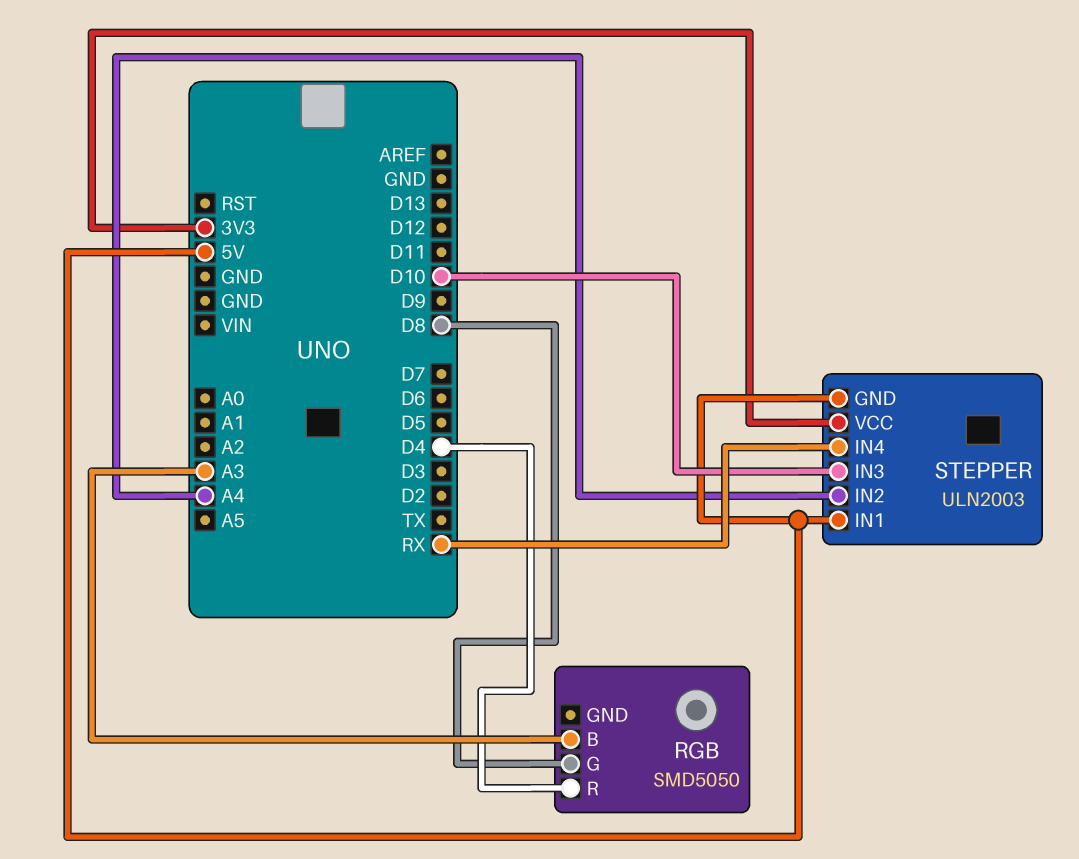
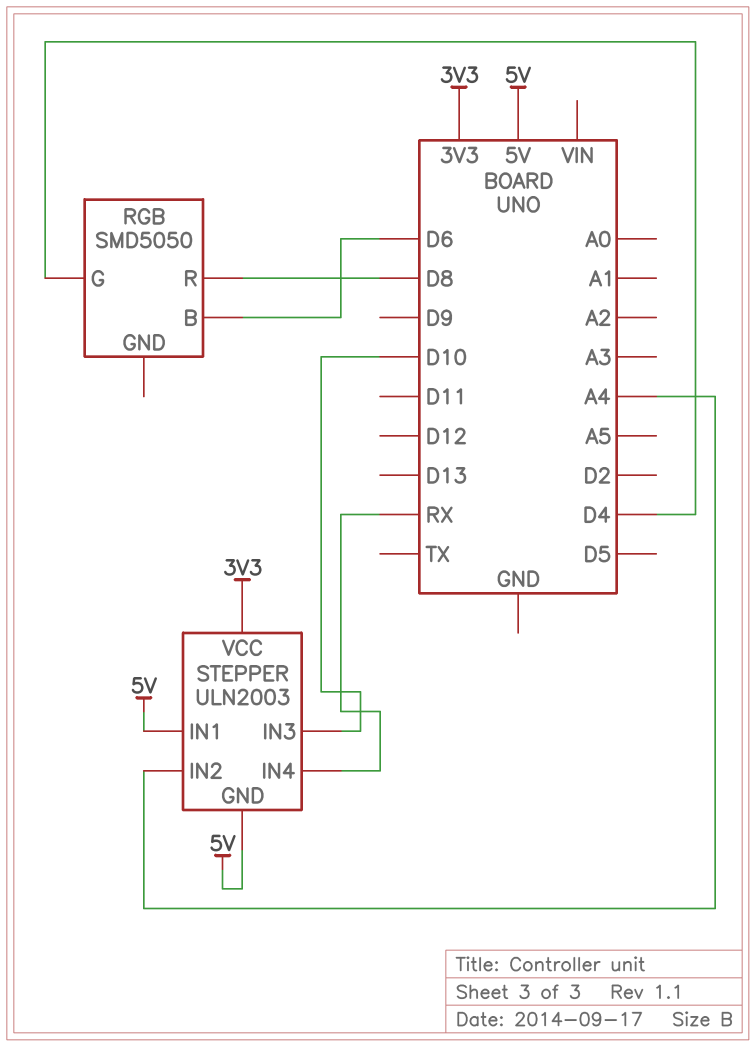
RGB pin B: A3 -> D6
RGB pin G: D8 -> D4
RGB pin R: D4 -> D8

